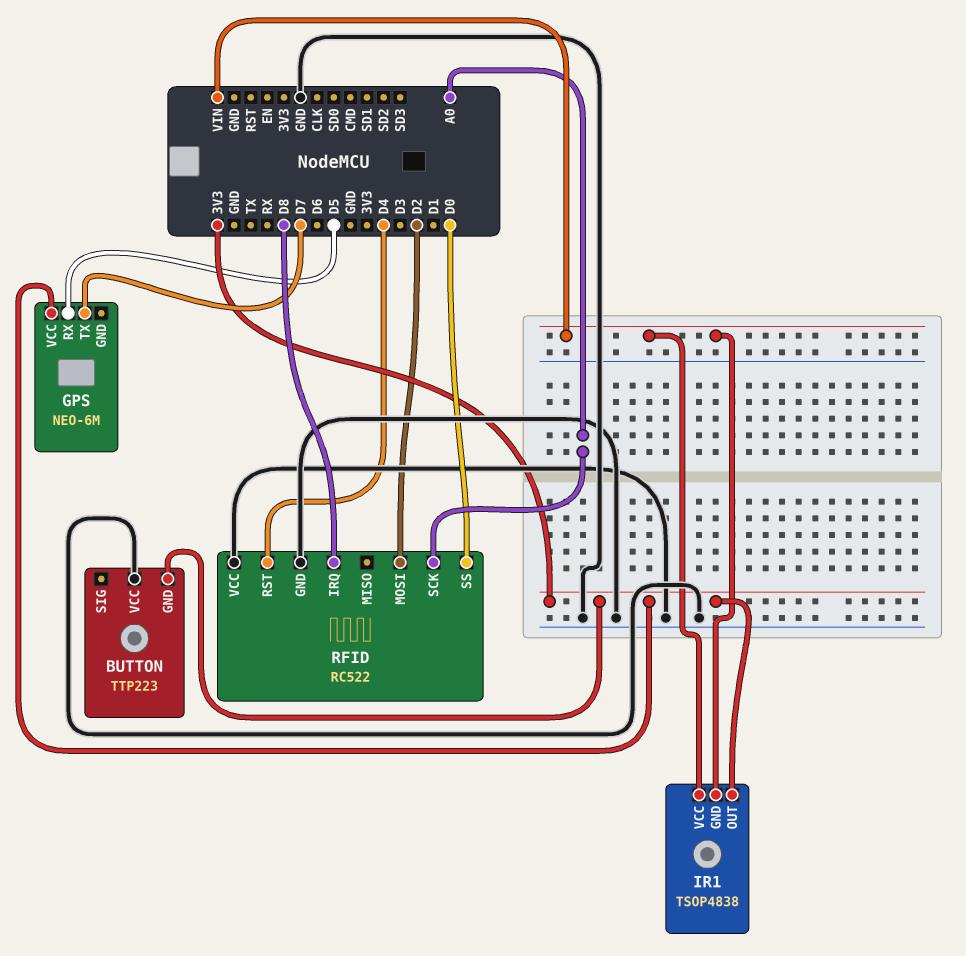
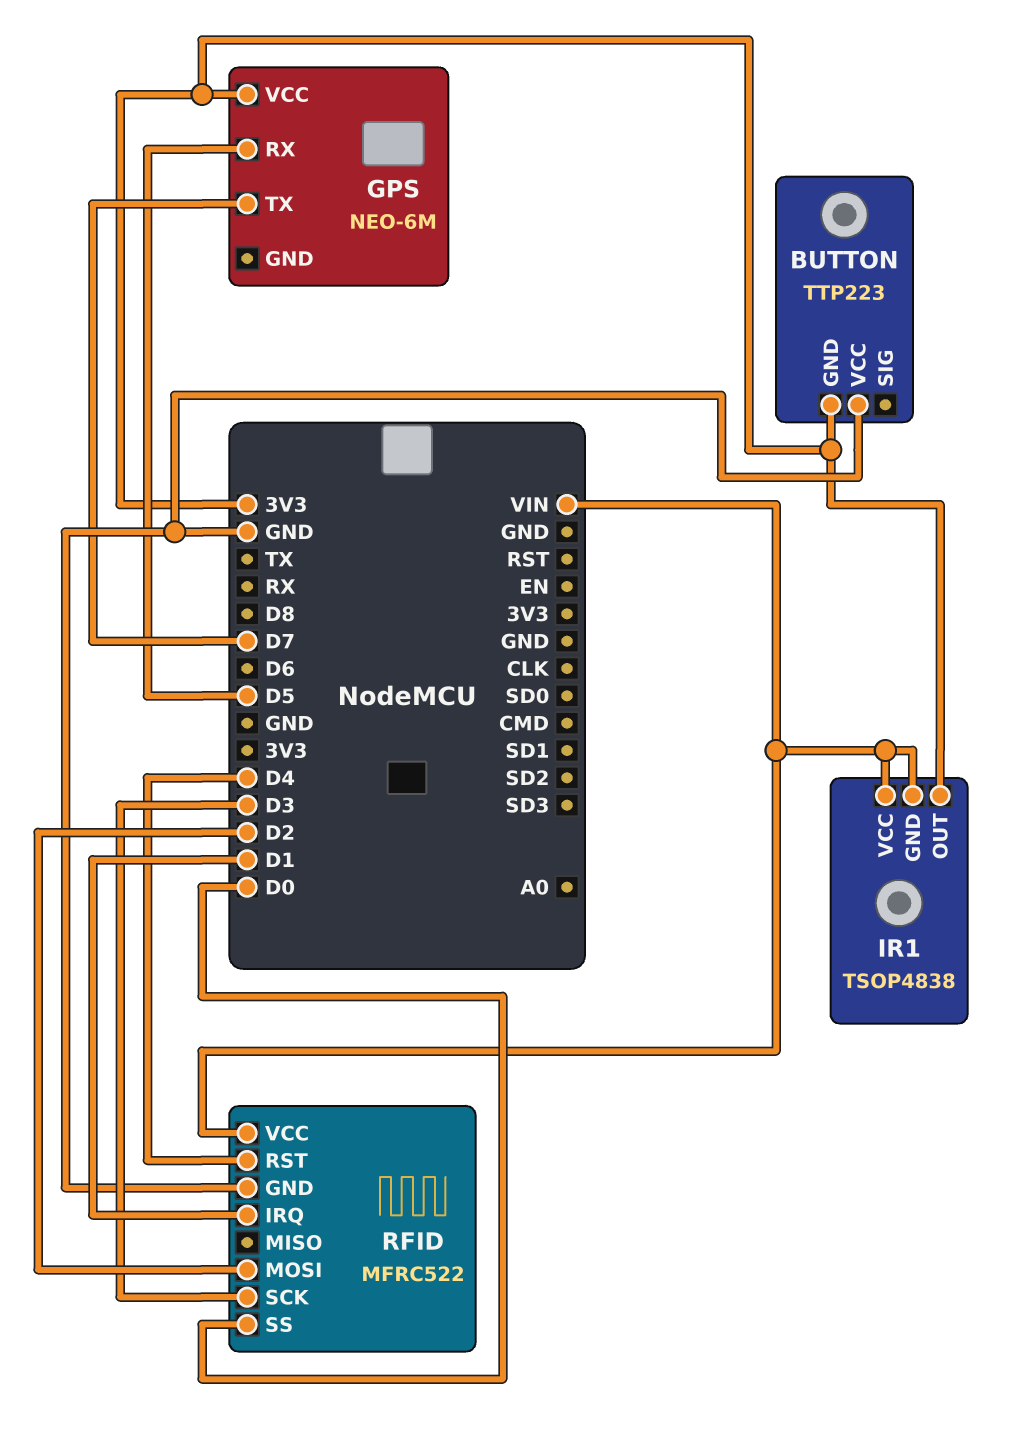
RFID: RC522 -> MFRC522
RFID pin IRQ: D8 -> D1
RFID pin SCK: A0 -> D3
RFID pin VCC: GND -> VIN

